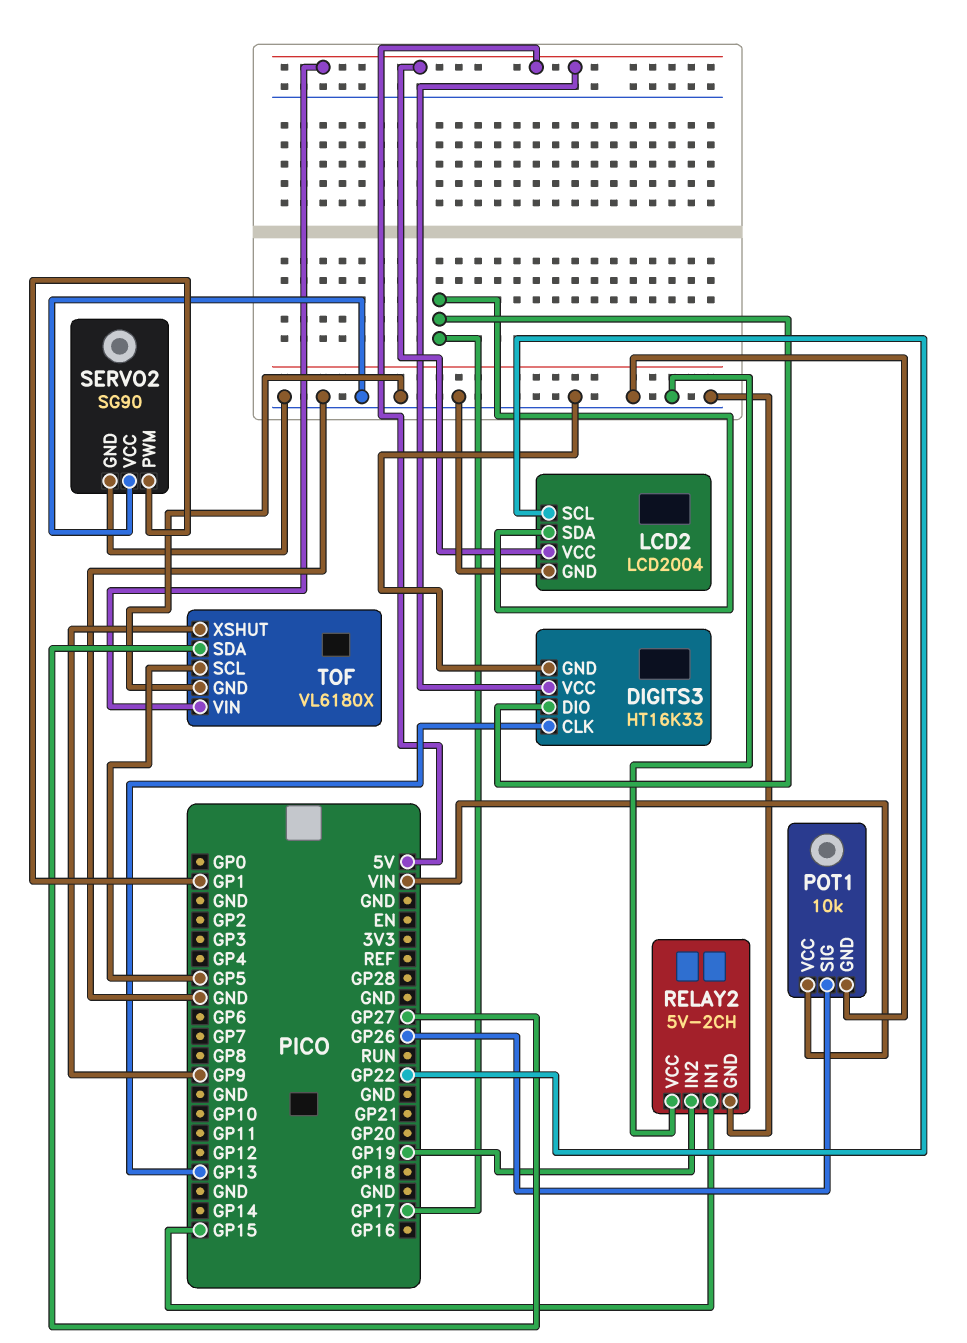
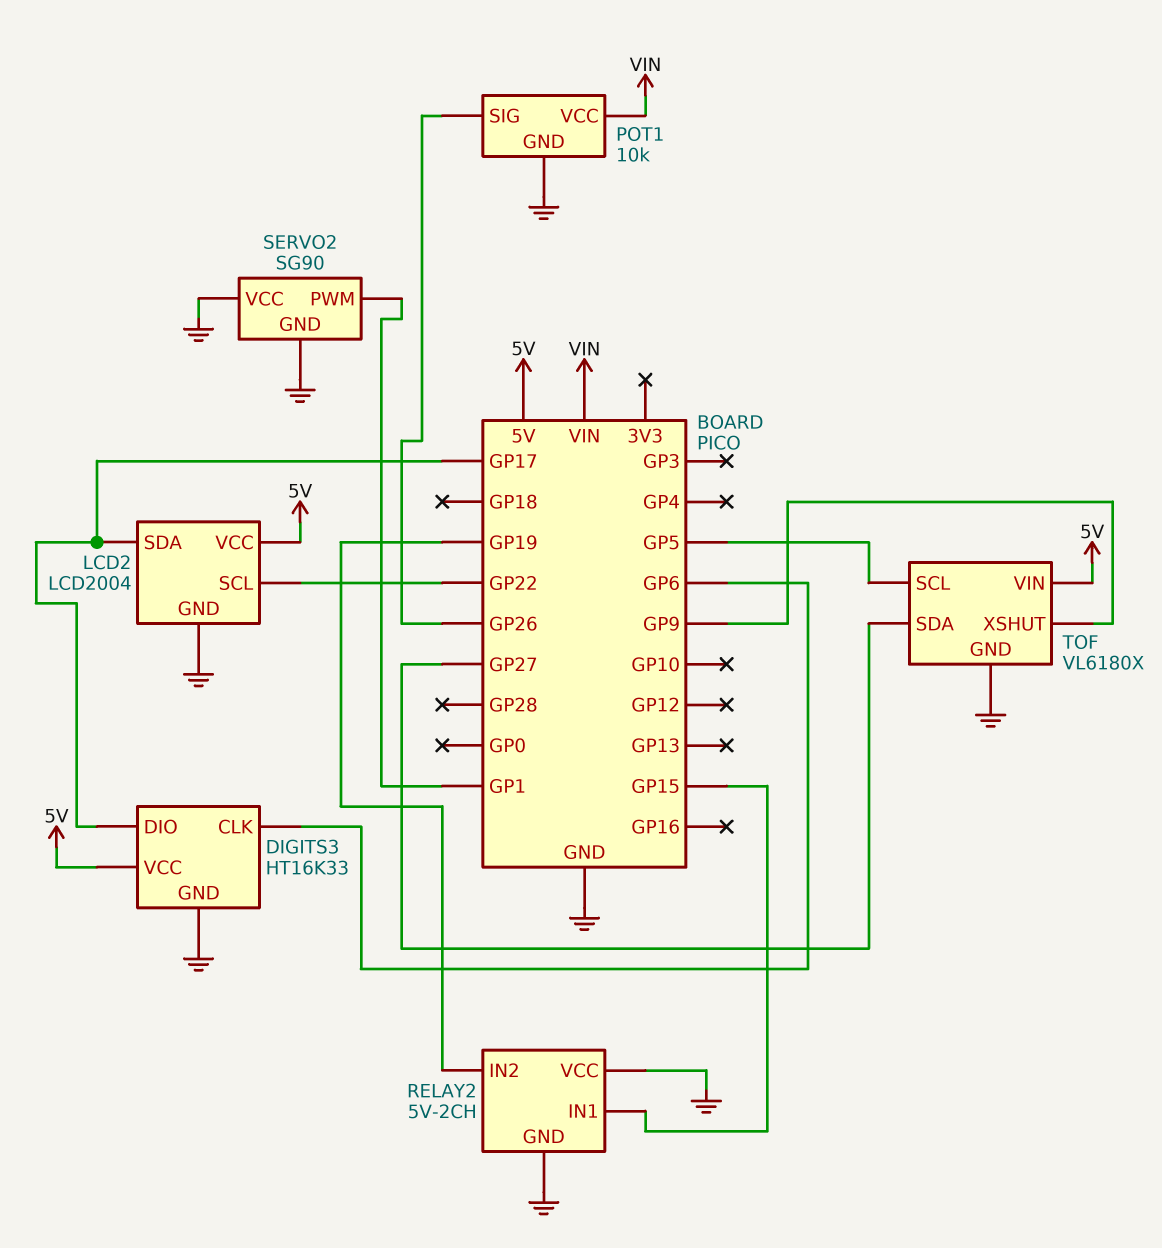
DIGITS3 pin CLK: GP13 -> GP6

